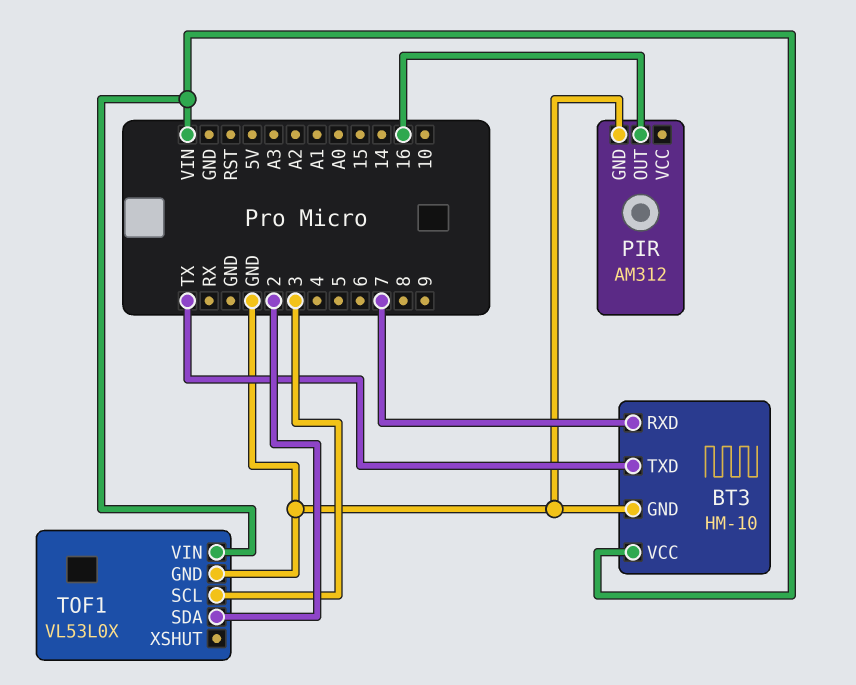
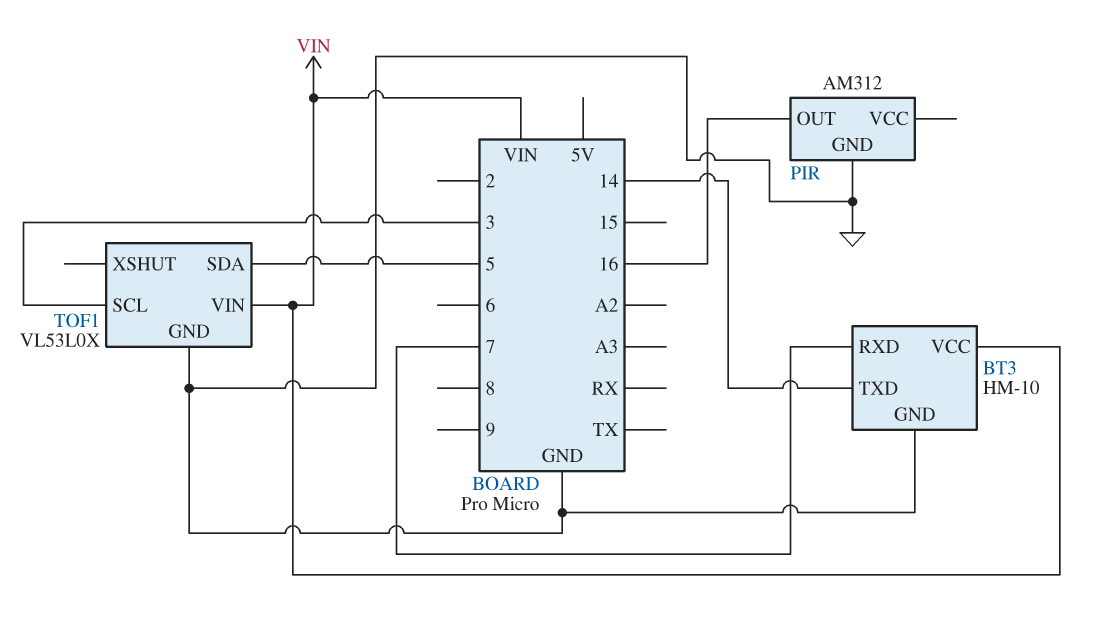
BT3 pin TXD: TX -> 14
TOF1 pin SDA: 2 -> 5

